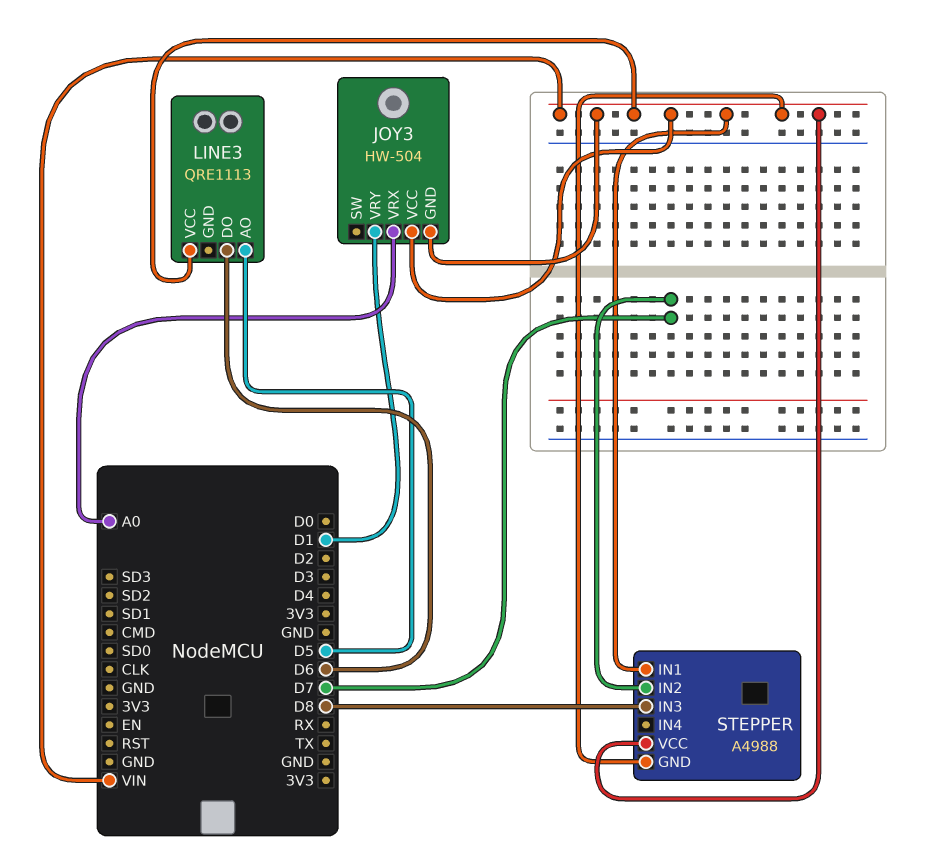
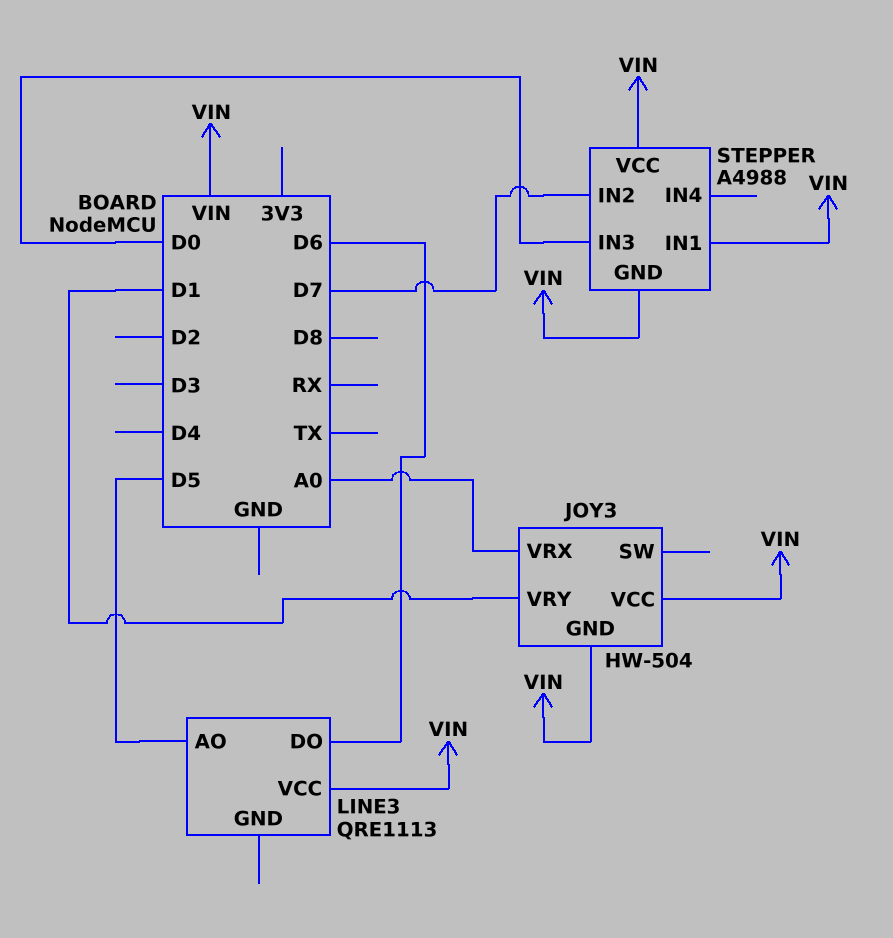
STEPPER pin IN3: D8 -> D0

